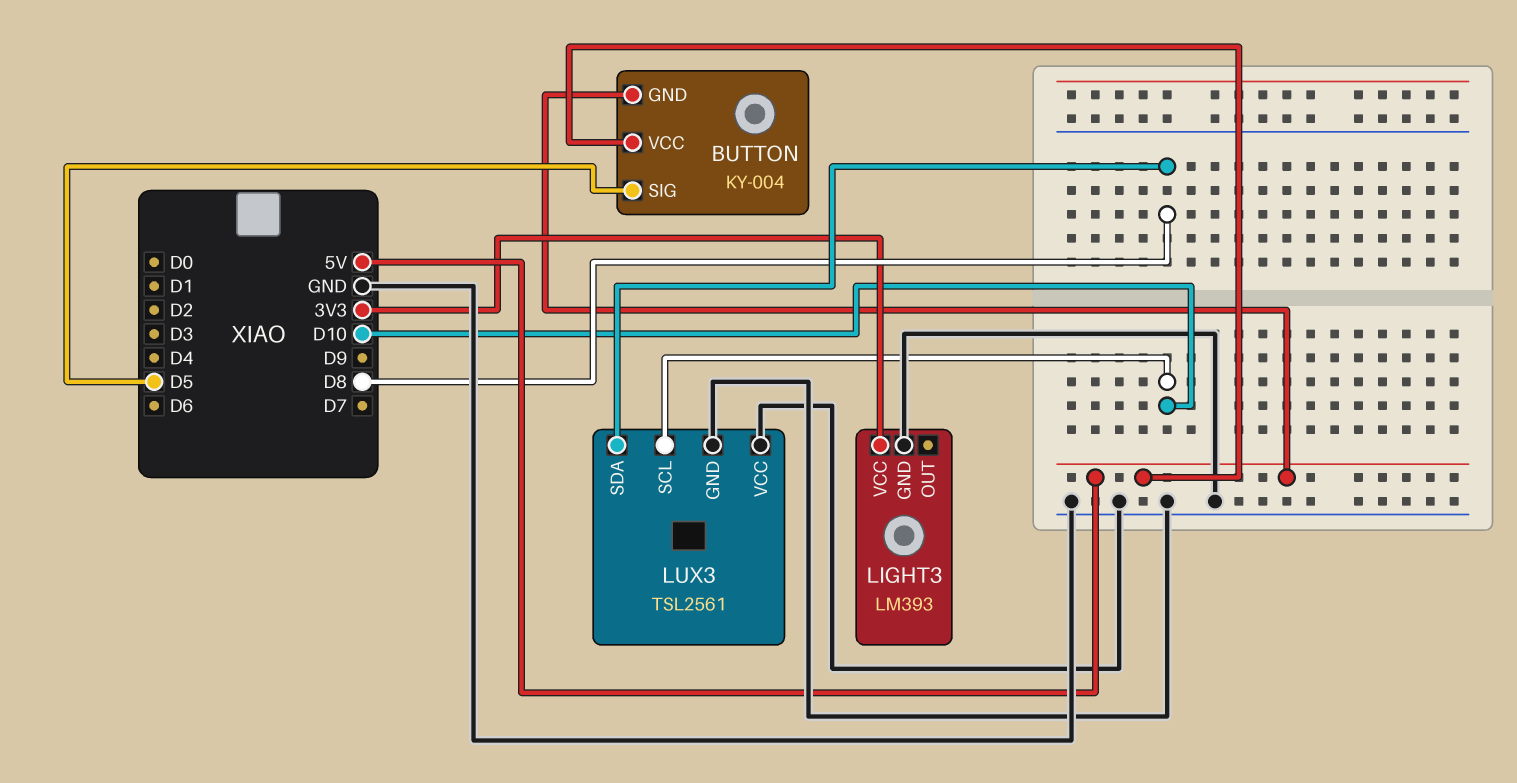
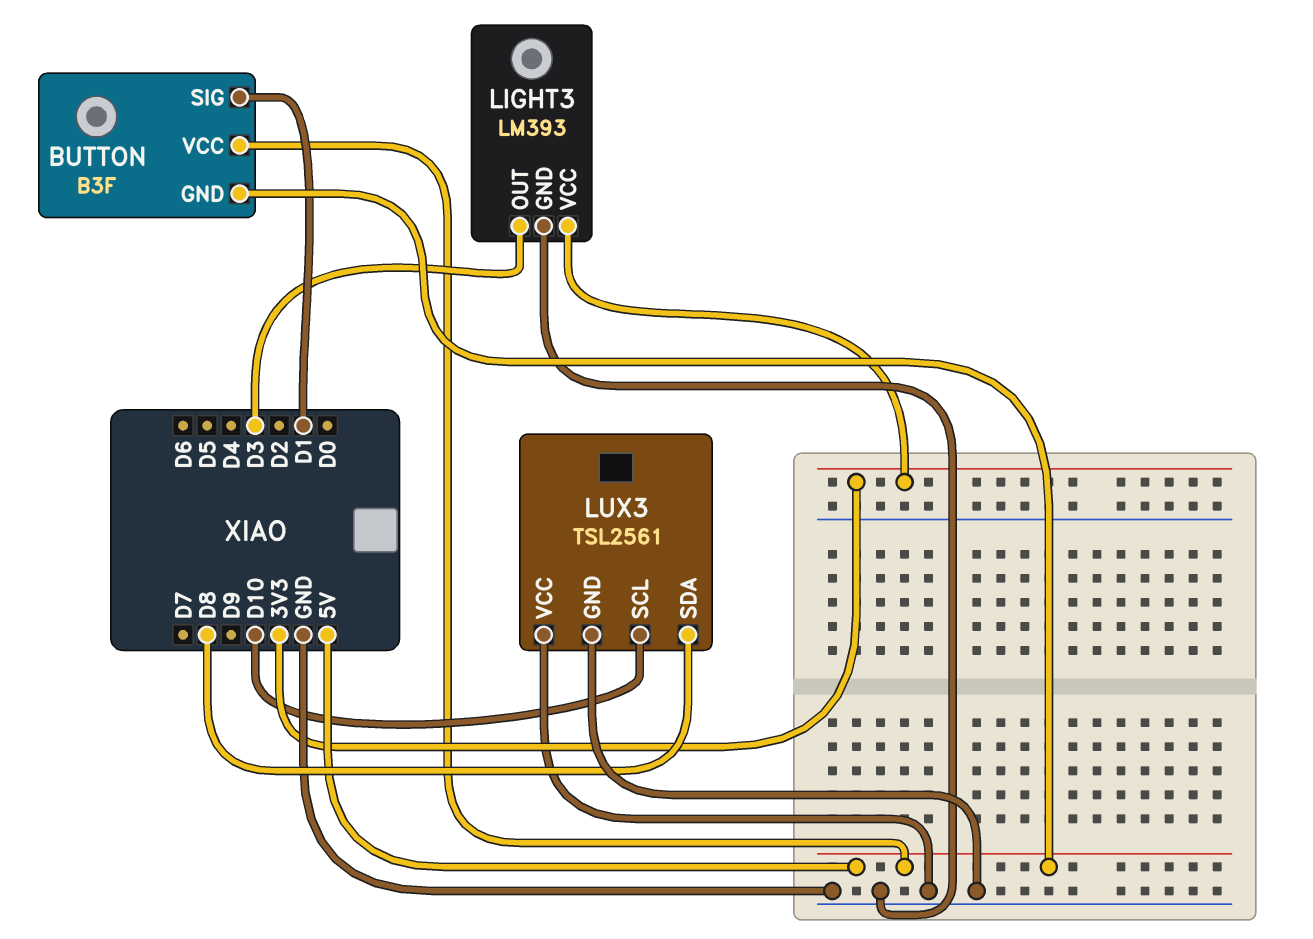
BUTTON: KY-004 -> B3F
BUTTON pin SIG: D5 -> D1
LIGHT3 pin OUT: none -> D3

